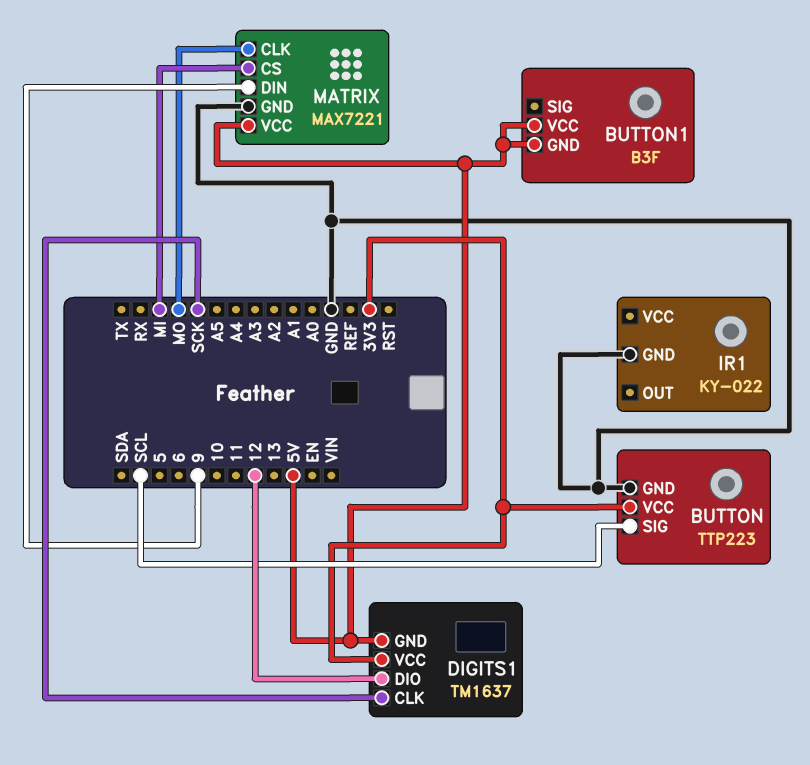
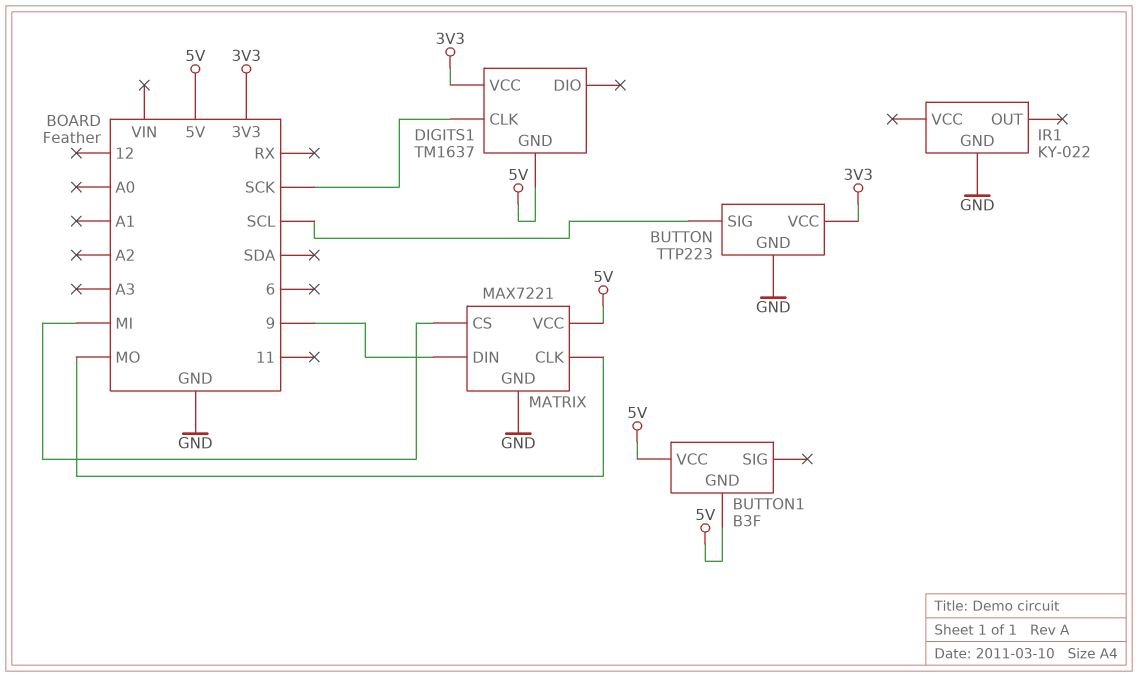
DIGITS1 pin DIO: 12 -> none

